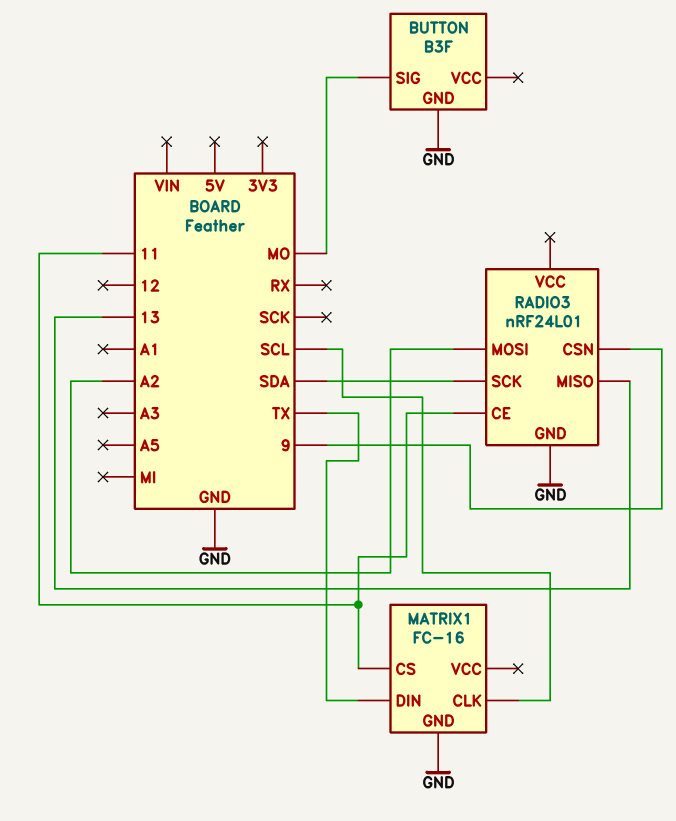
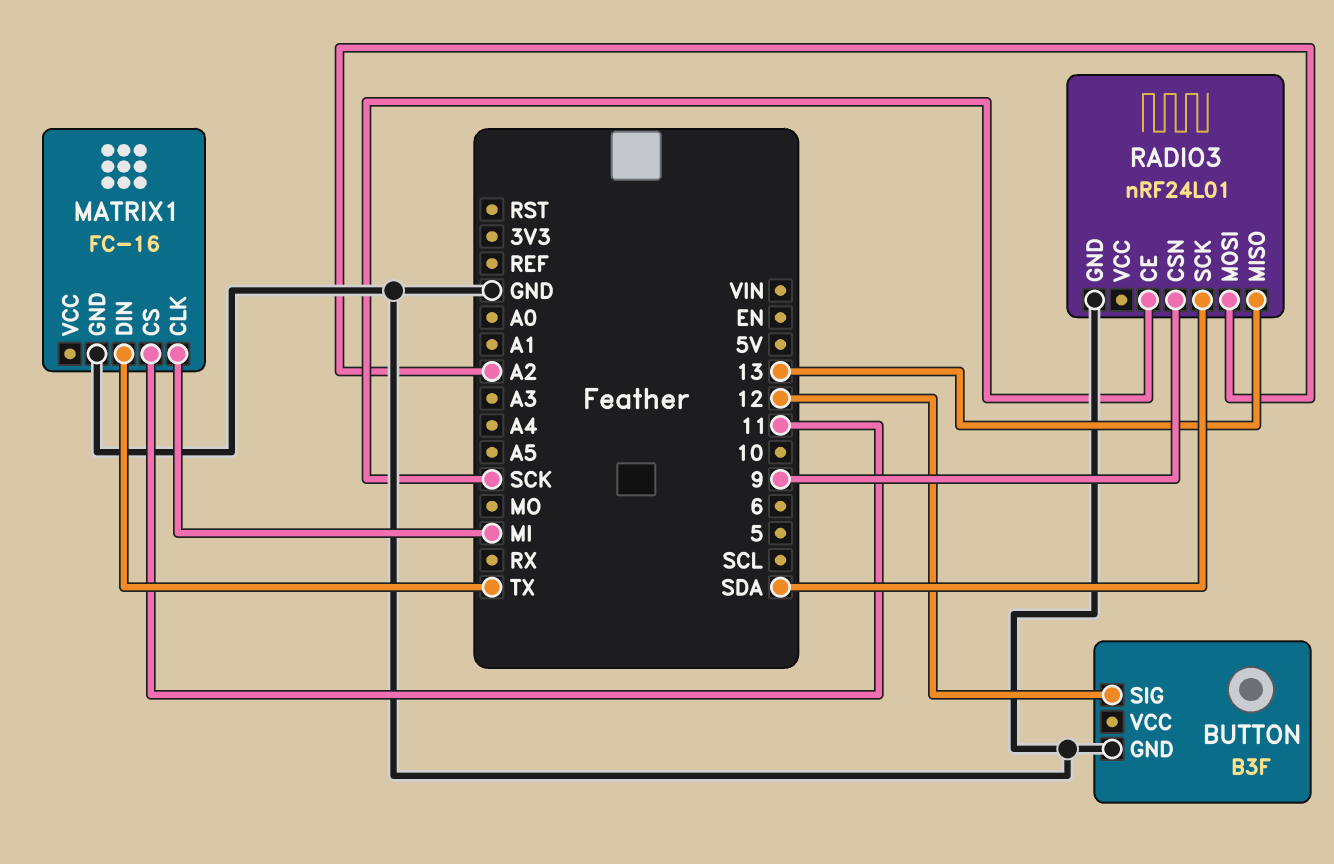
BUTTON pin SIG: MO -> 12
MATRIX1 pin CLK: SCL -> MI
RADIO3 pin CE: 11 -> SCK

